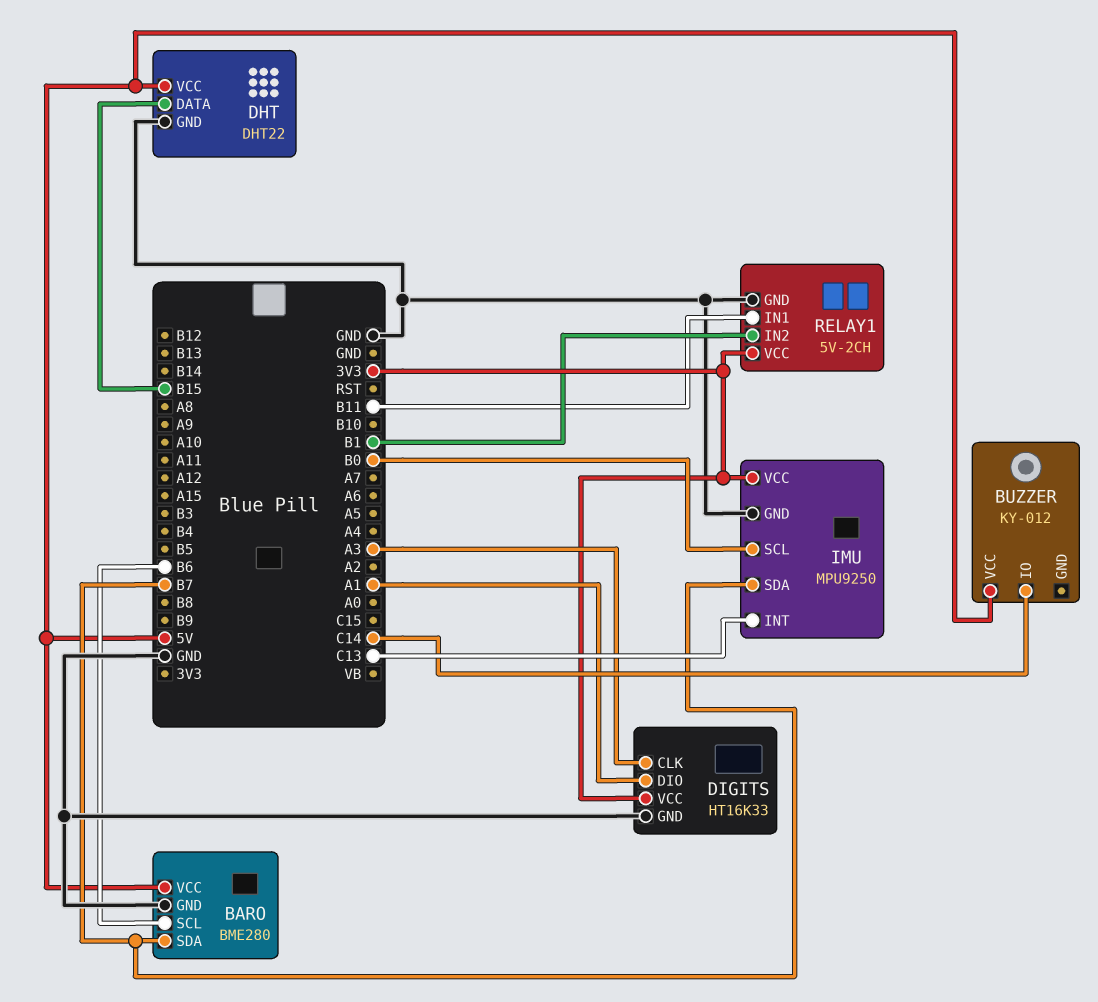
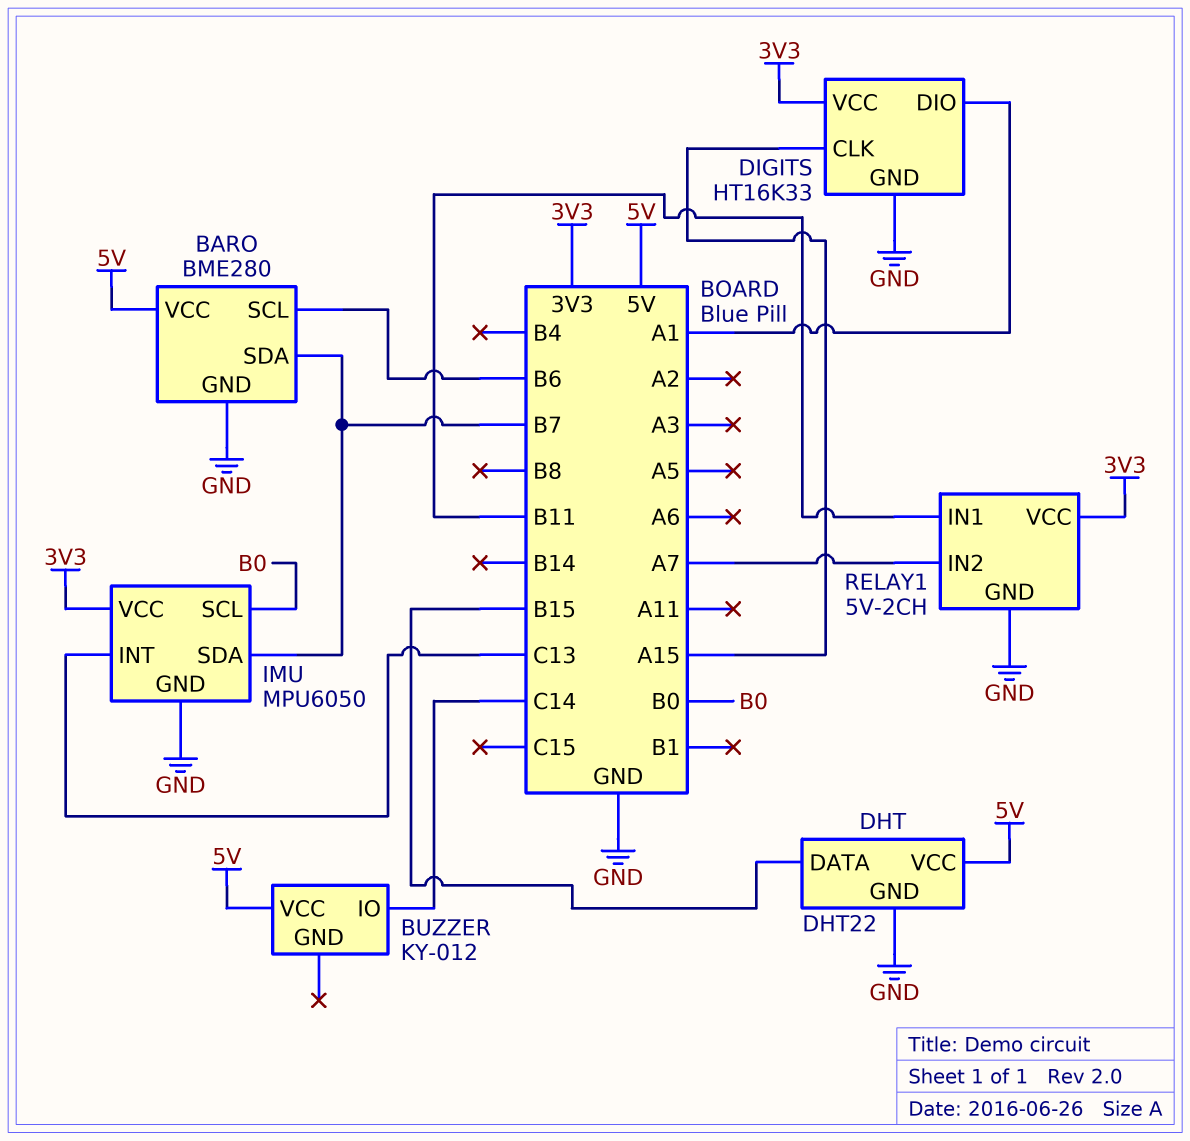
DIGITS pin CLK: A3 -> A15
IMU: MPU9250 -> MPU6050
RELAY1 pin IN2: B1 -> A7

